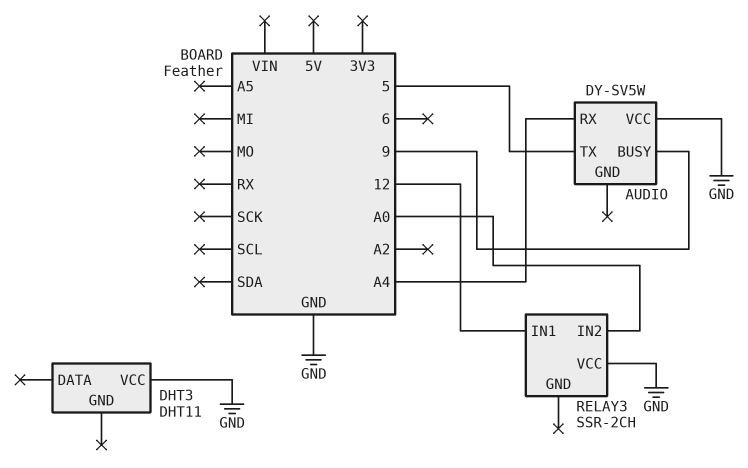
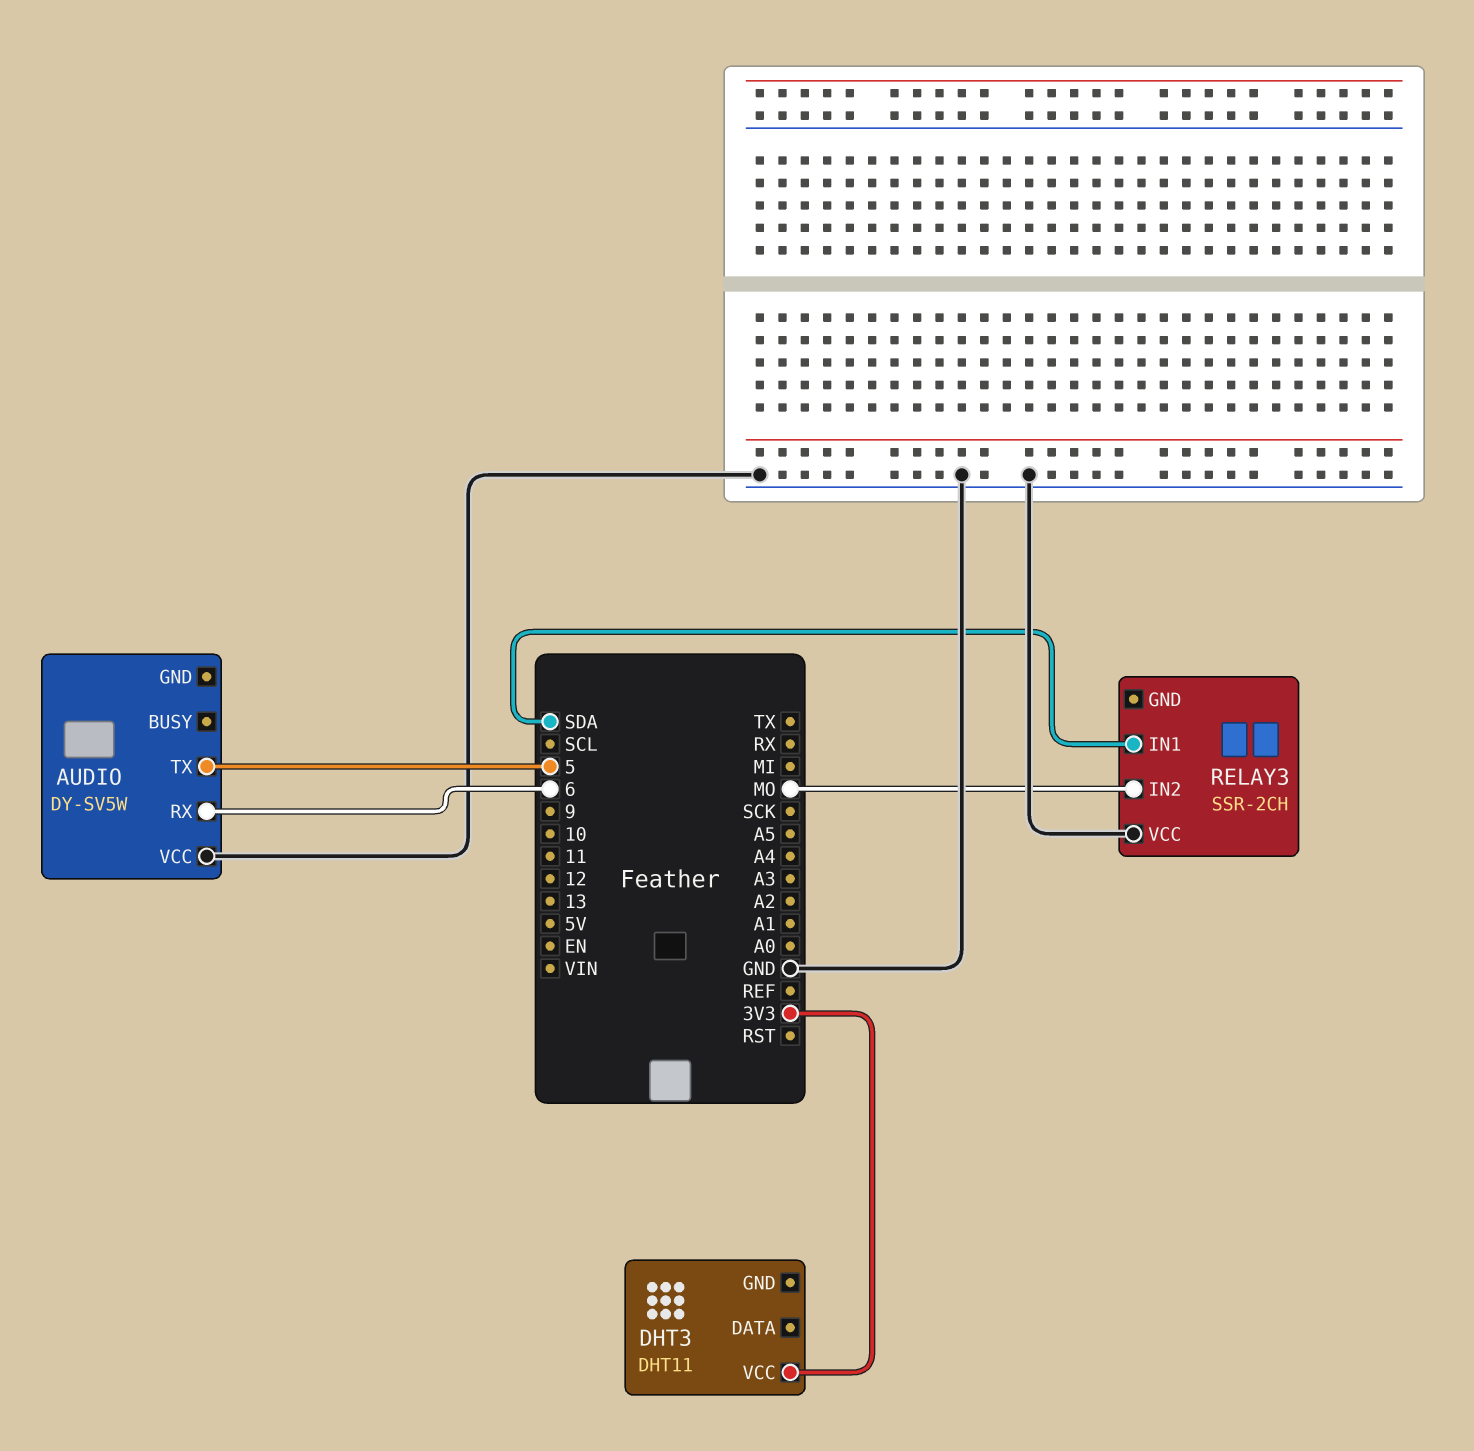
AUDIO pin BUSY: 9 -> none
AUDIO pin RX: A4 -> 6
DHT3 pin VCC: GND -> 3V3
RELAY3 pin IN1: 12 -> SDA
RELAY3 pin IN2: A0 -> MO

